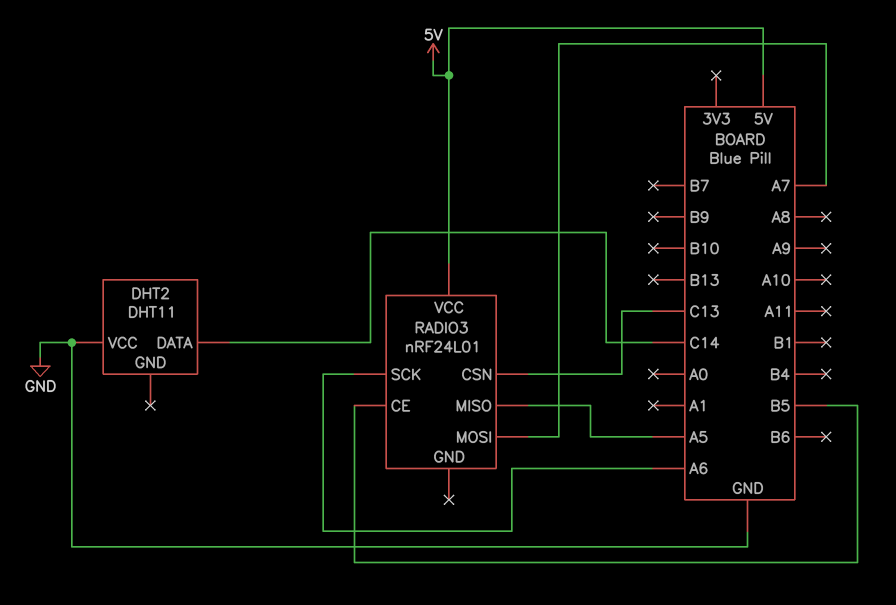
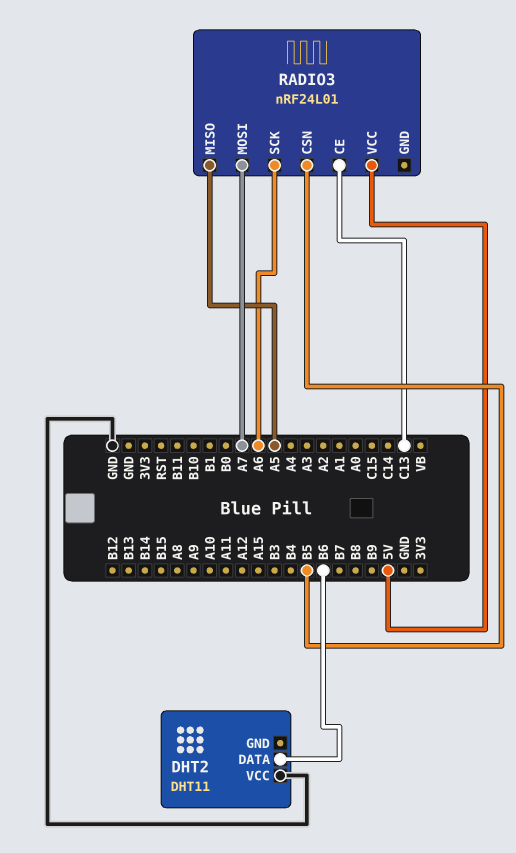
DHT2 pin DATA: C14 -> B6
RADIO3 pin CE: B5 -> C13
RADIO3 pin CSN: C13 -> B5

